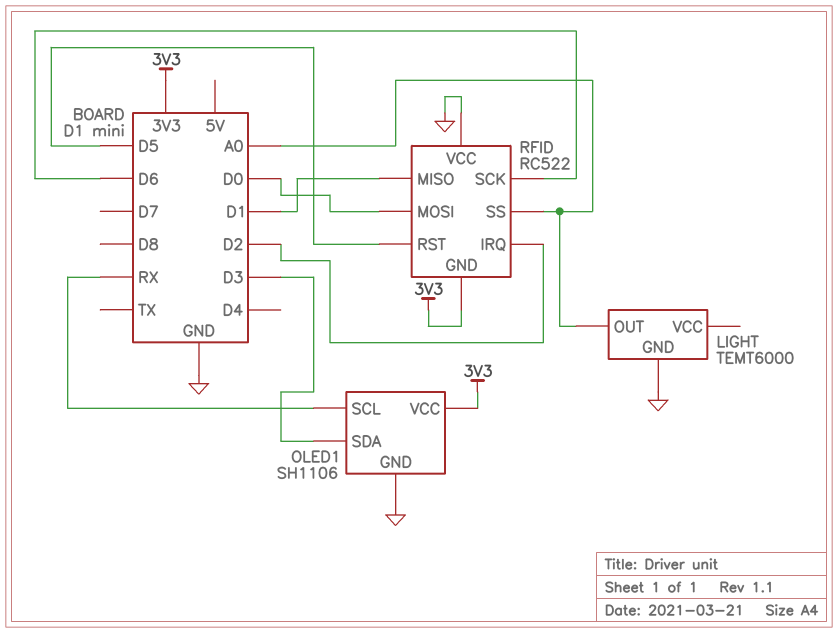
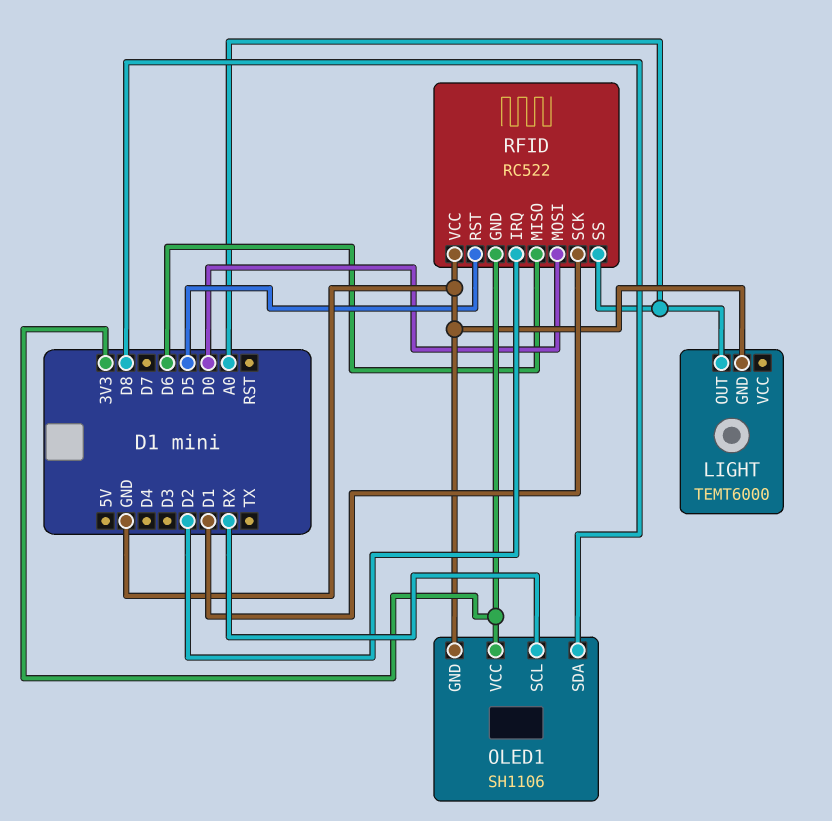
OLED1 pin SDA: D3 -> D8
RFID pin MISO: D1 -> D6
RFID pin SCK: D6 -> D1

